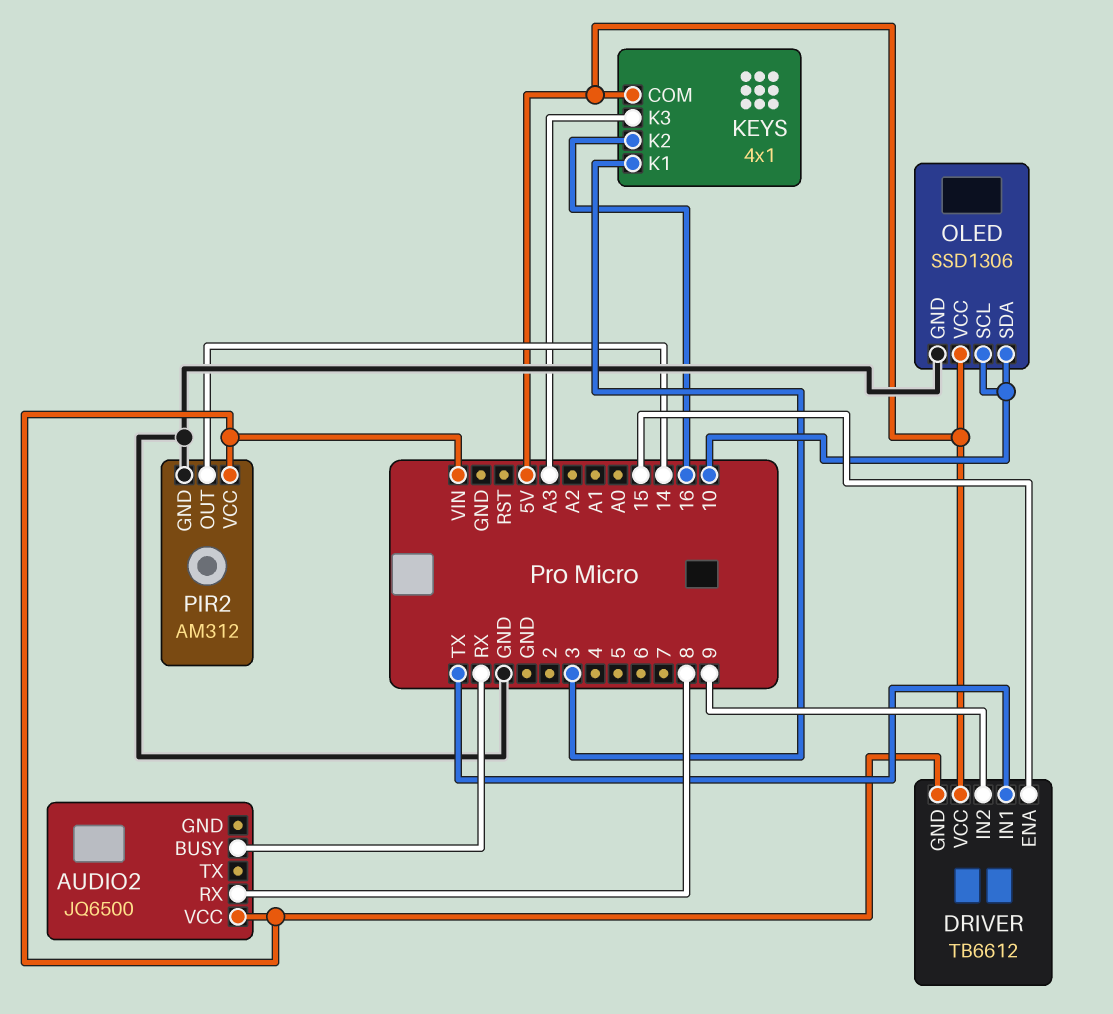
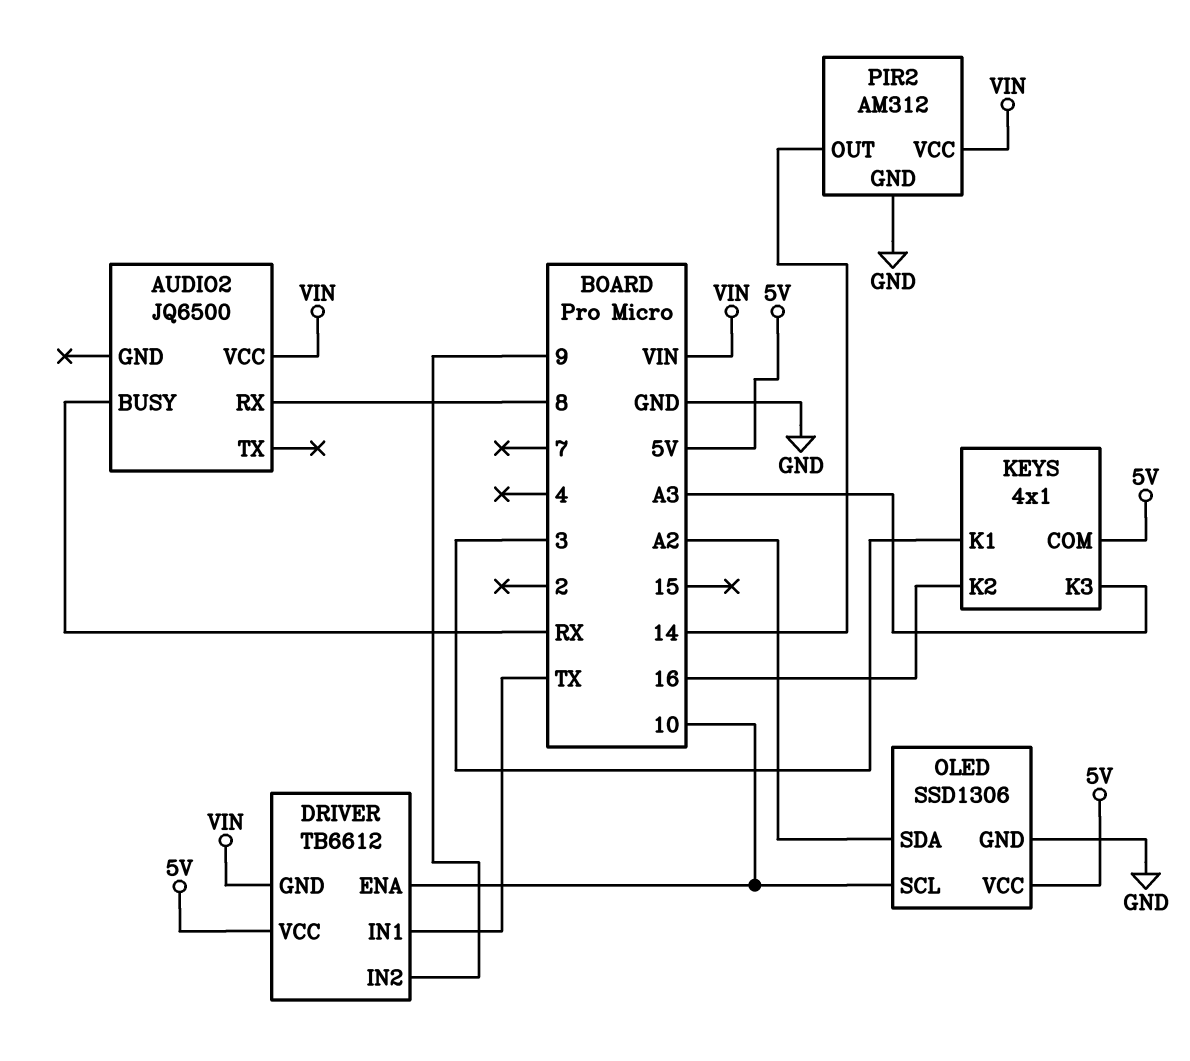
DRIVER pin ENA: 15 -> 10
OLED pin SDA: 10 -> A2

